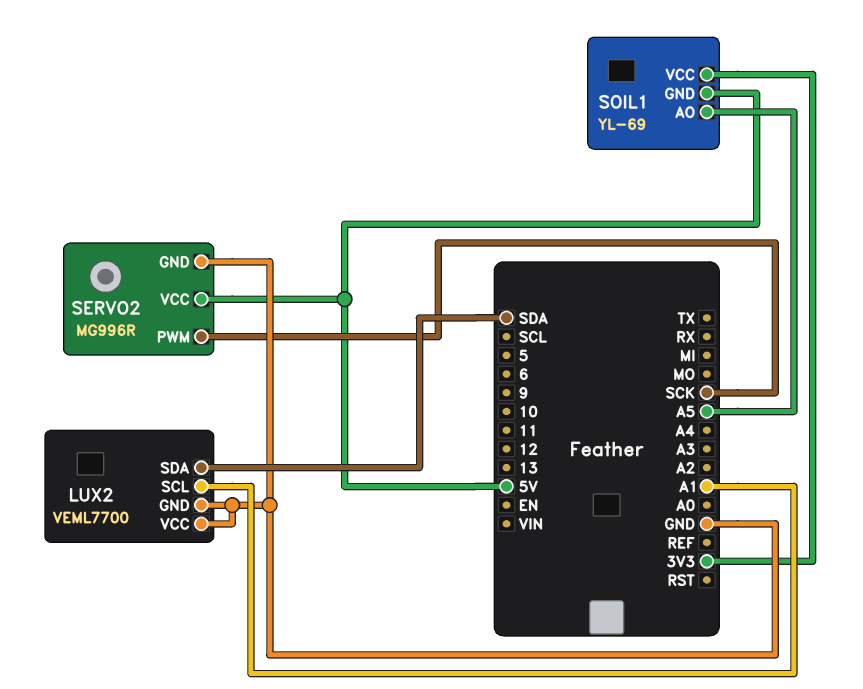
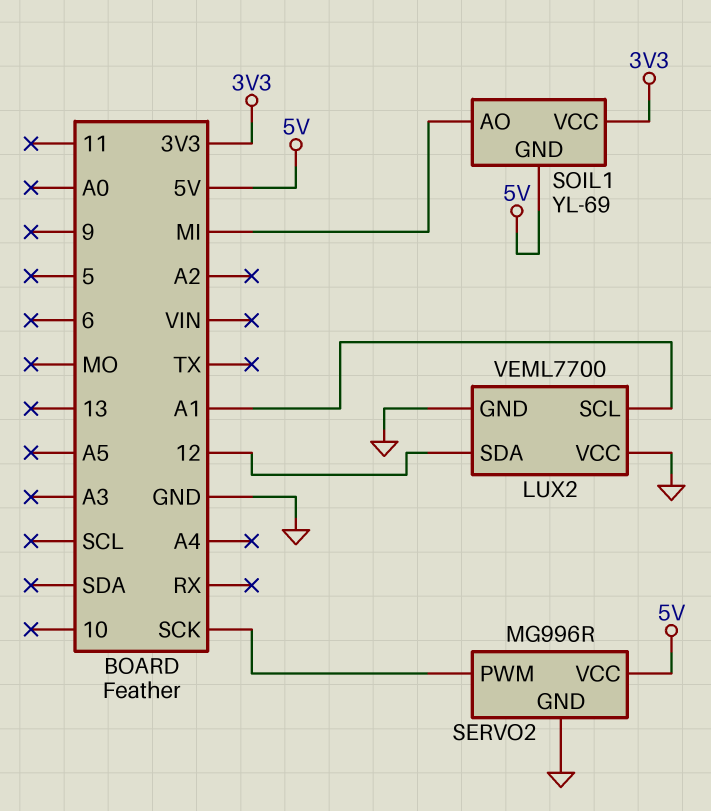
LUX2 pin SDA: SDA -> 12
SOIL1 pin AO: A5 -> MI

